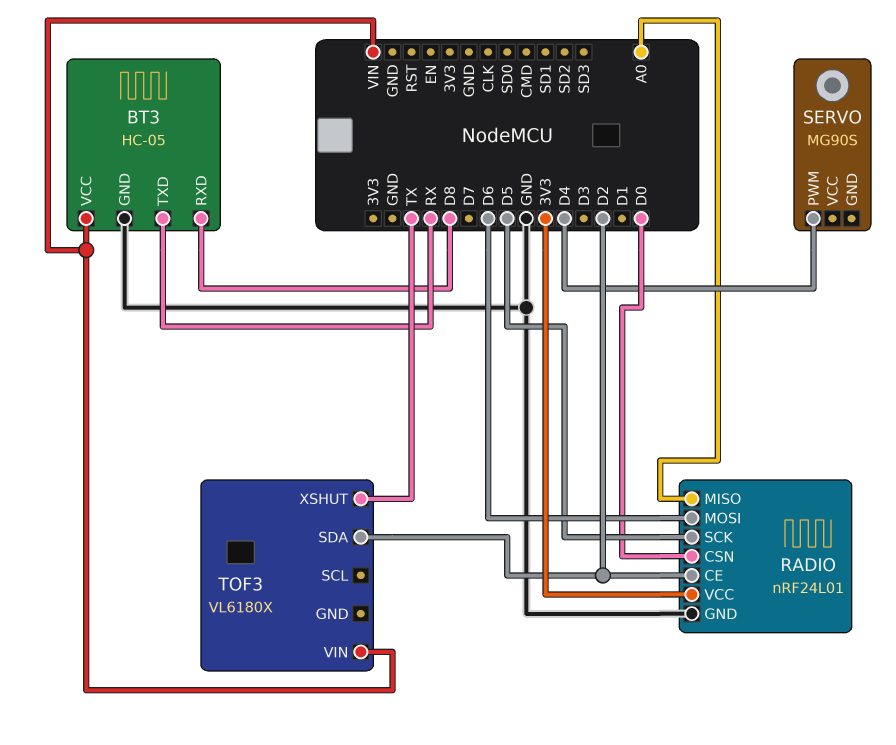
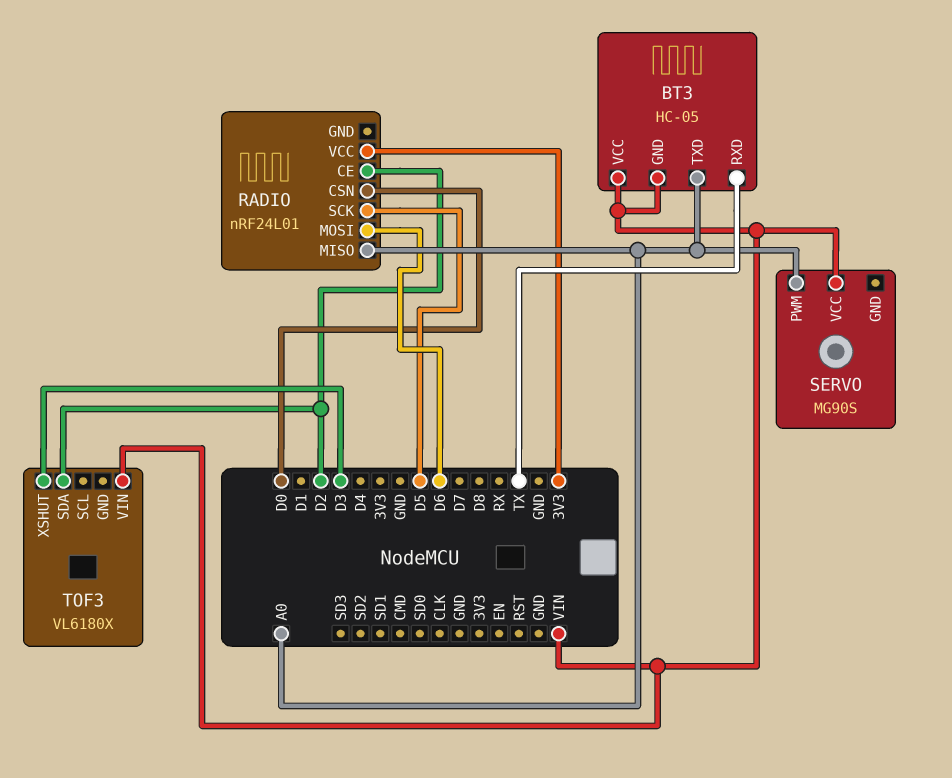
BT3 pin GND: GND -> VIN
BT3 pin RXD: D8 -> TX
BT3 pin TXD: RX -> A0
RADIO pin GND: GND -> none
SERVO pin PWM: D4 -> A0
SERVO pin VCC: none -> VIN
TOF3 pin XSHUT: TX -> D3

